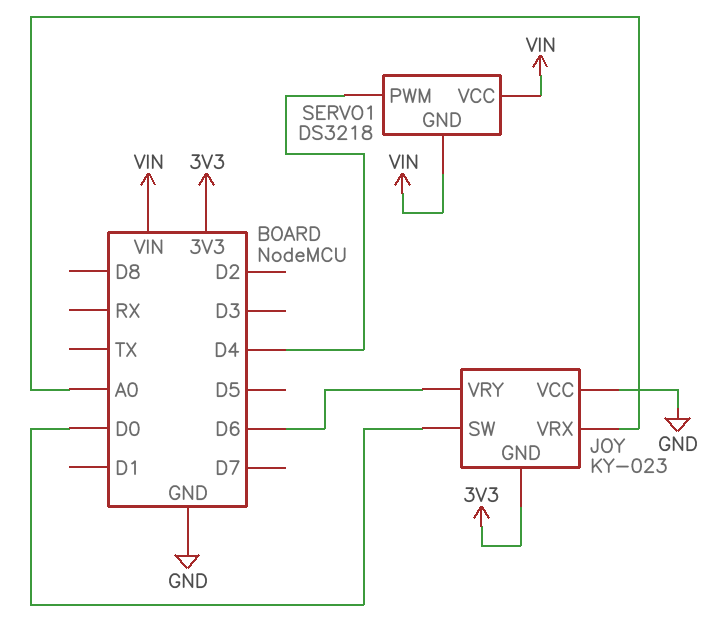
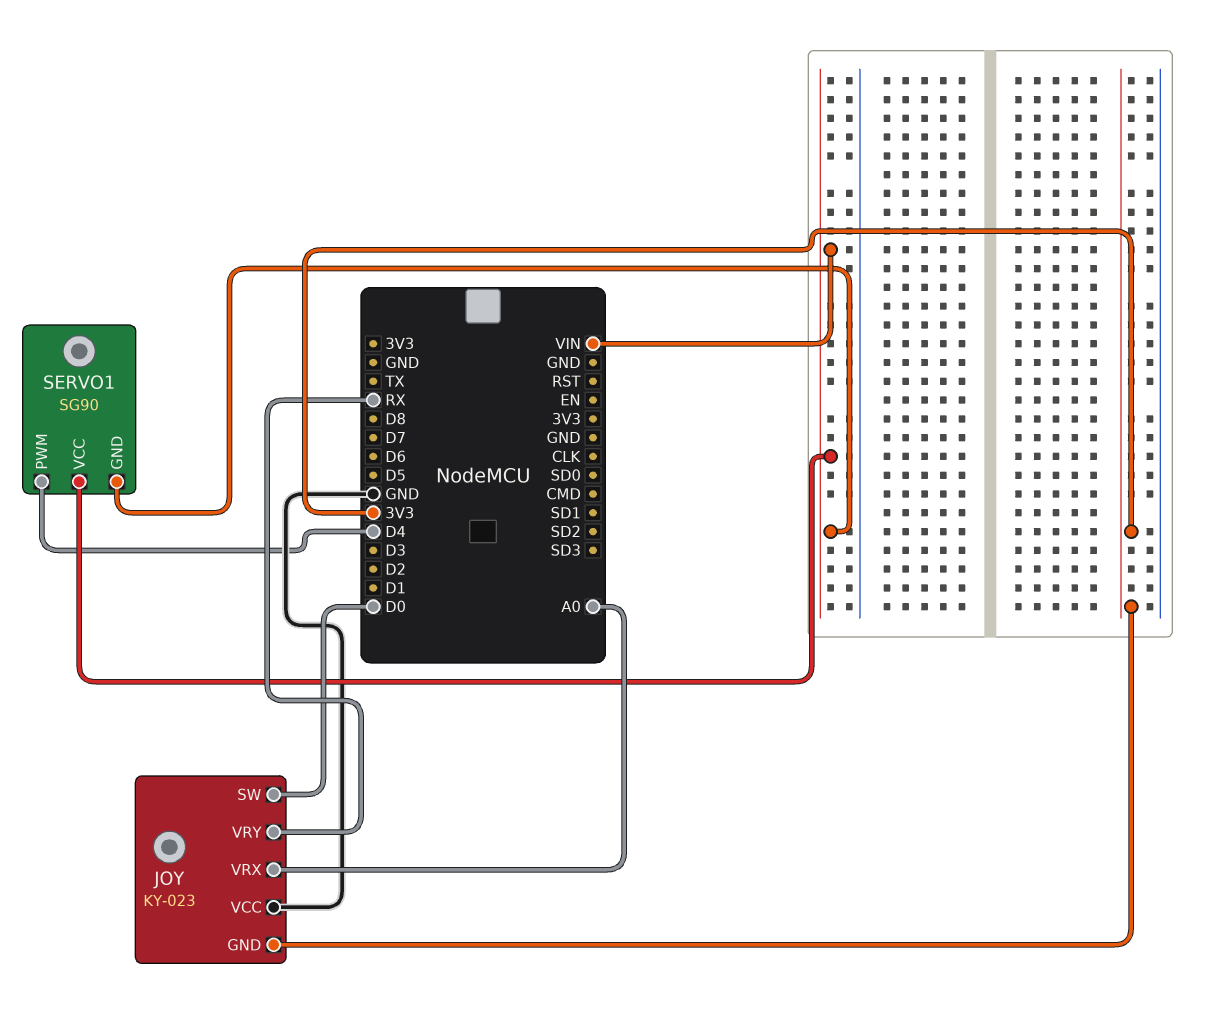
JOY pin VRY: D6 -> RX
SERVO1: DS3218 -> SG90

